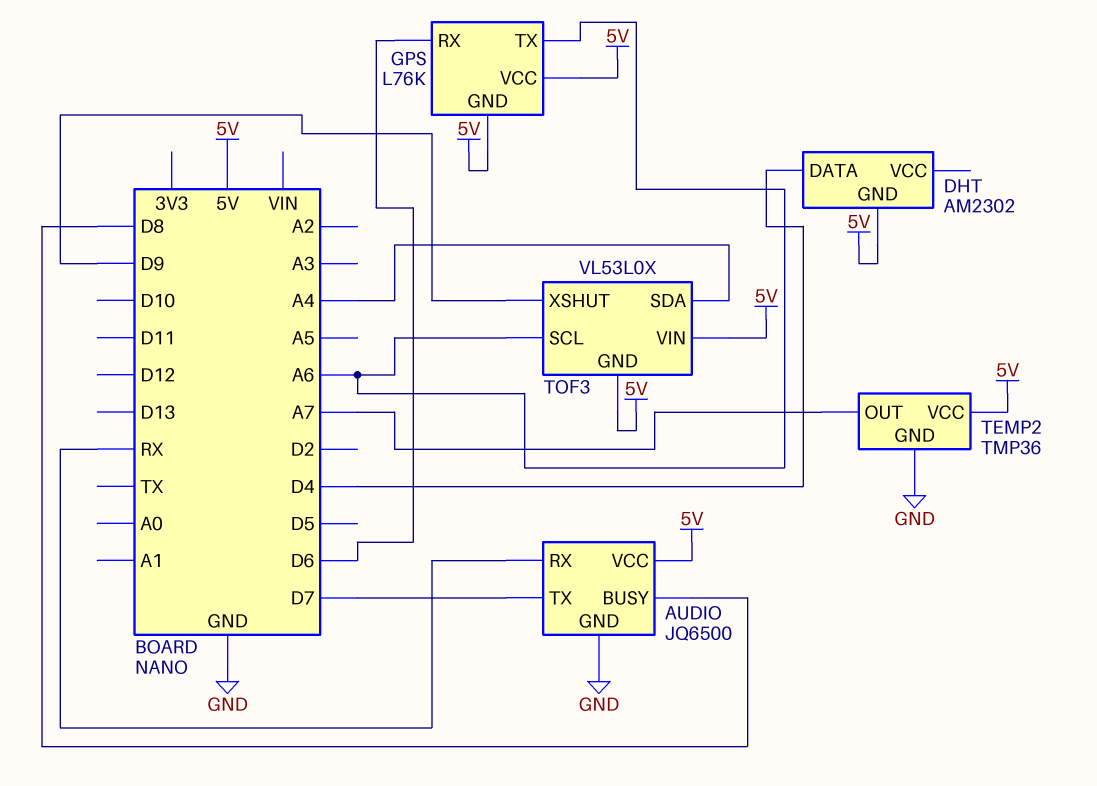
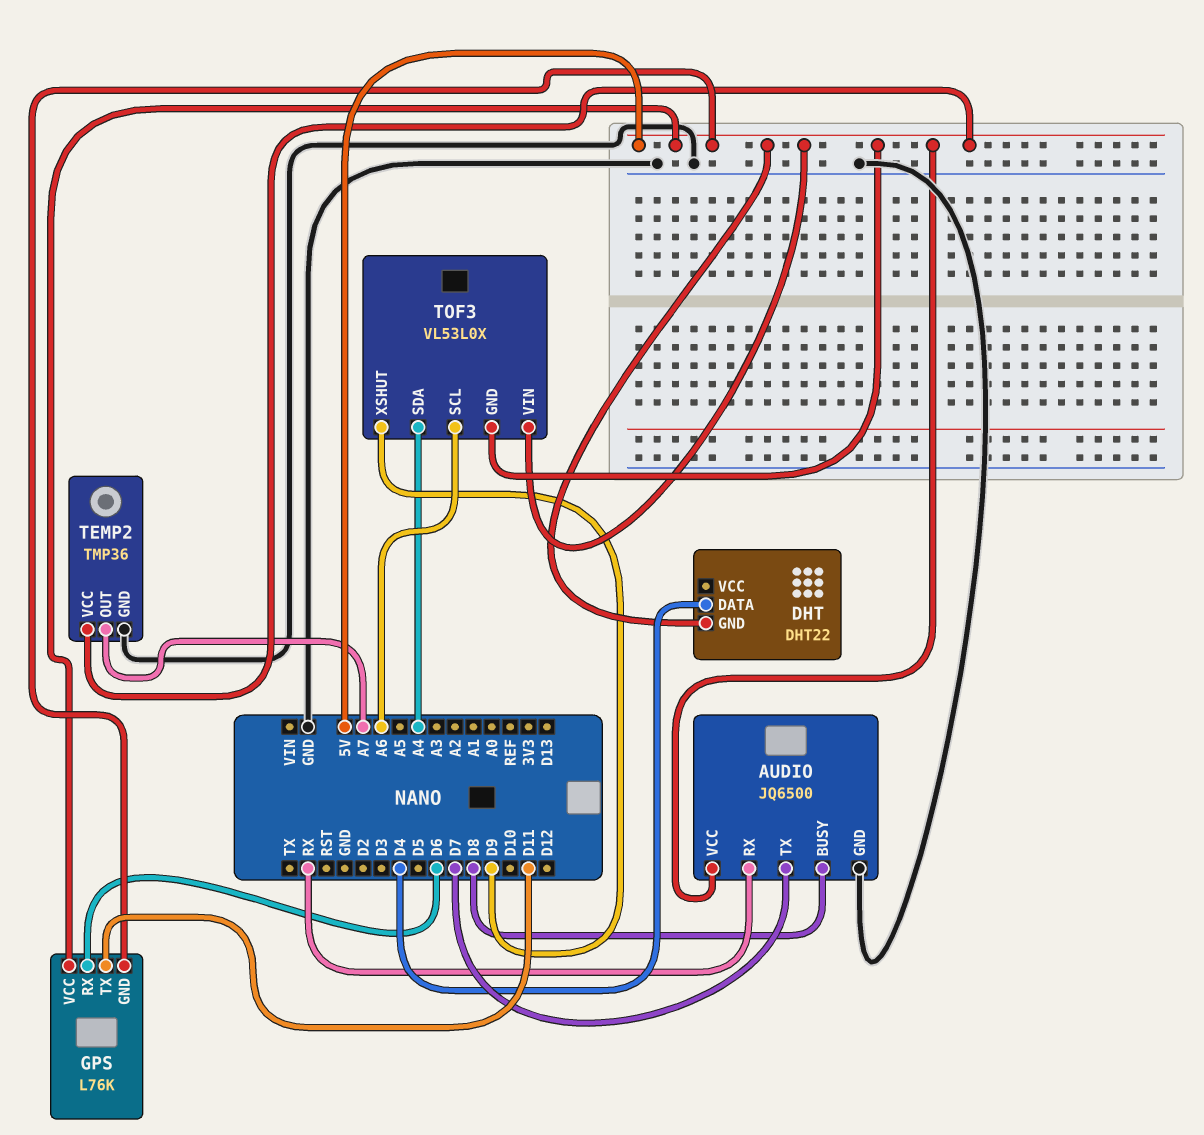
DHT: AM2302 -> DHT22
GPS pin TX: A6 -> D11

